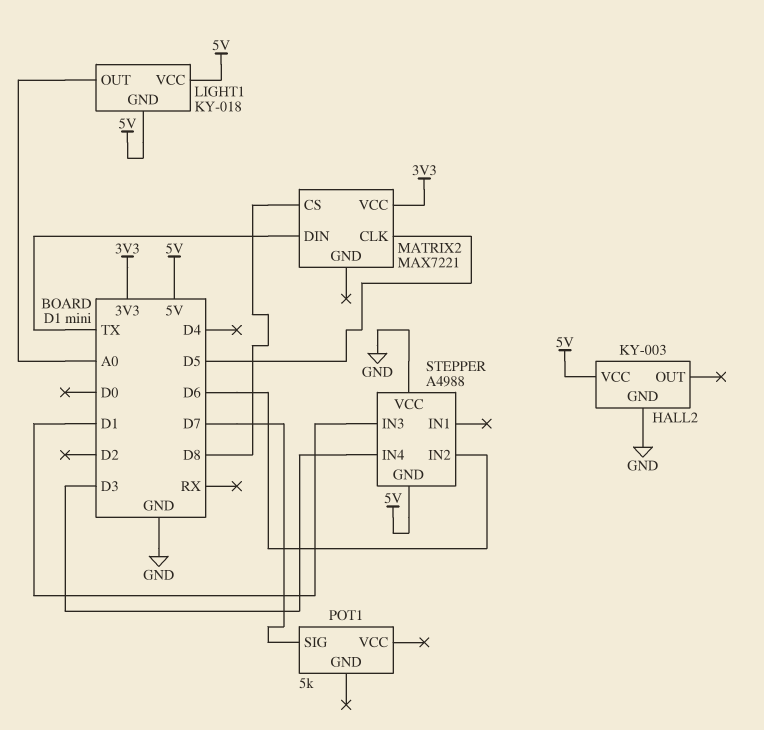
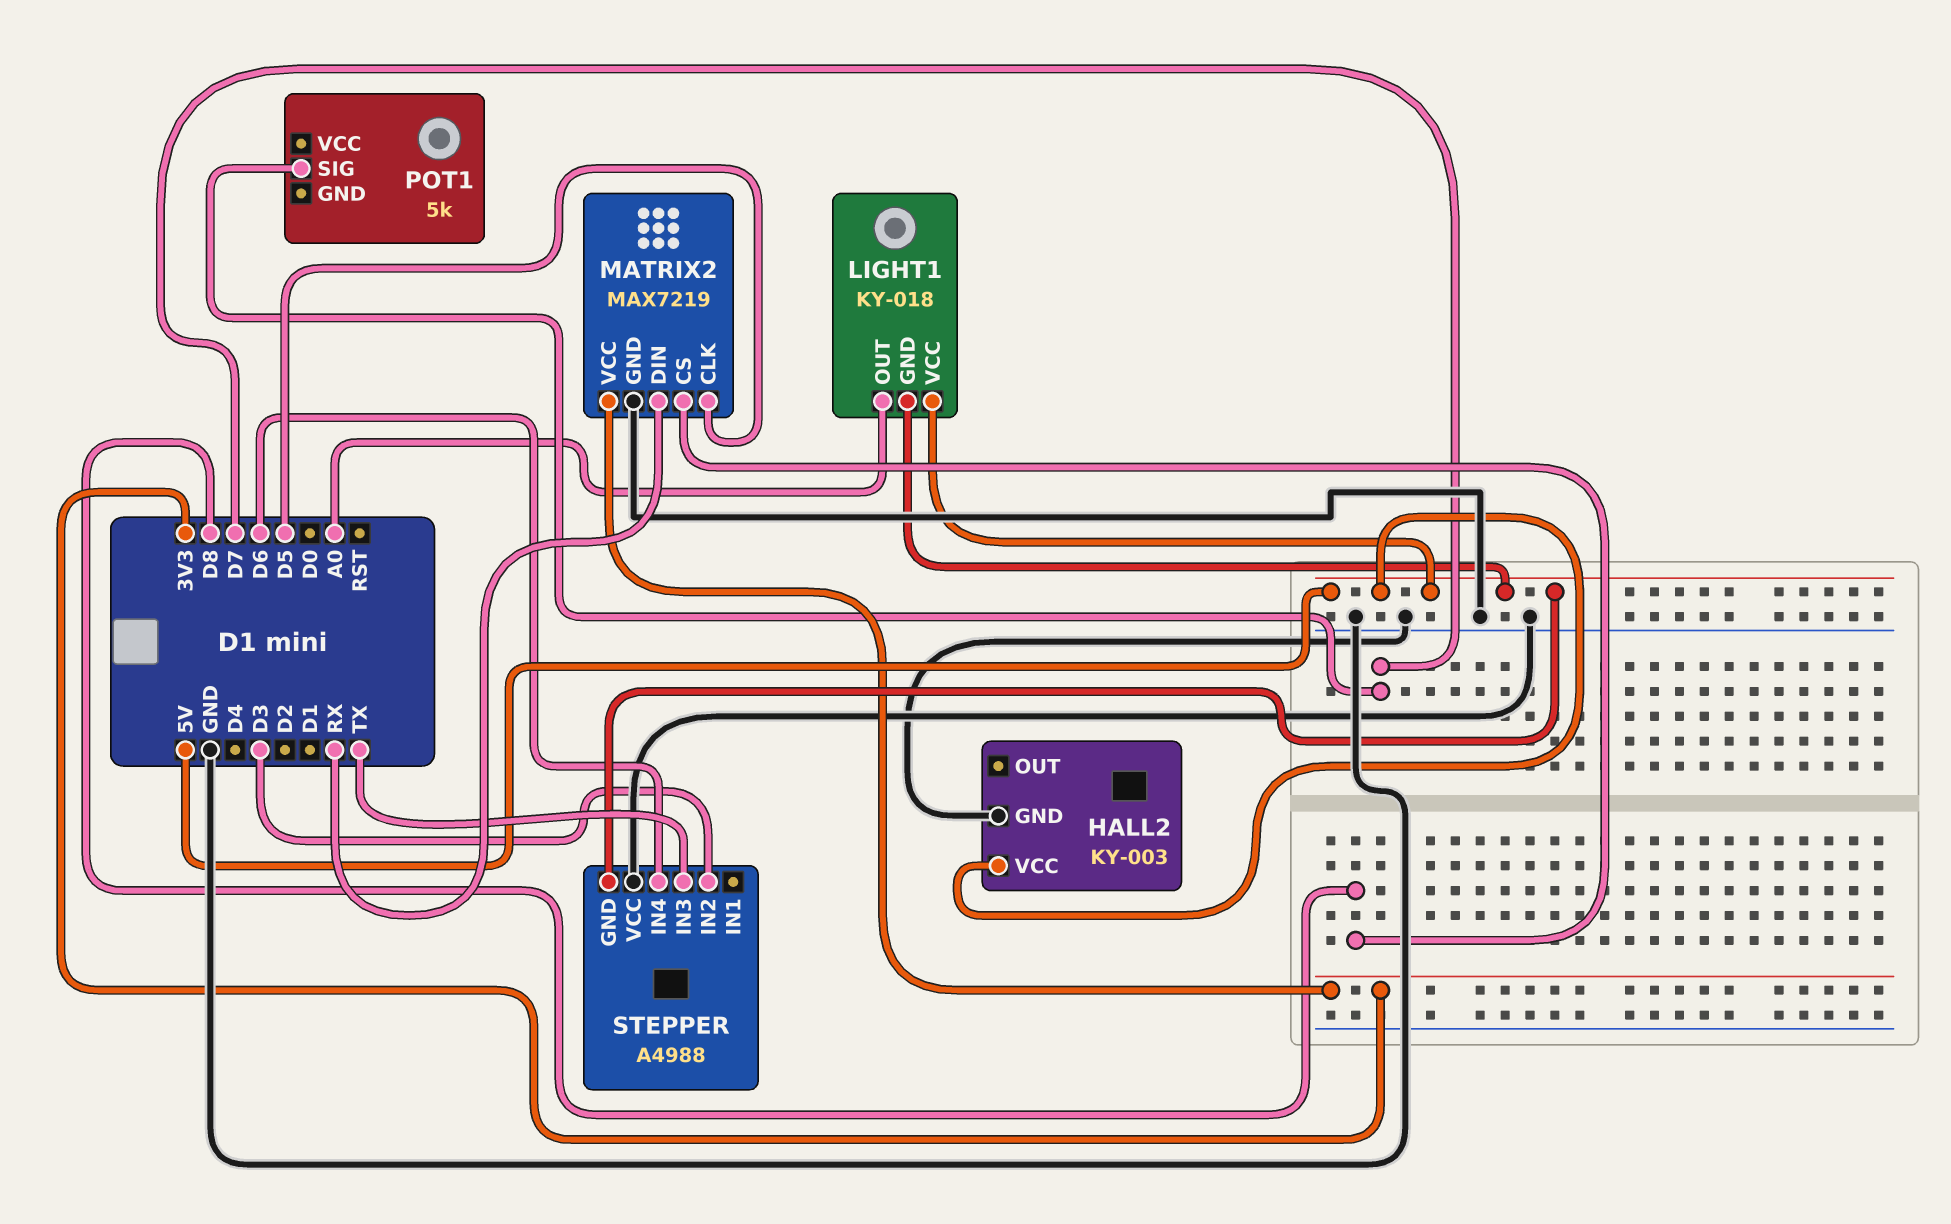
MATRIX2: MAX7221 -> MAX7219
MATRIX2 pin DIN: TX -> RX
MATRIX2 pin GND: none -> GND
STEPPER pin IN2: D6 -> D3
STEPPER pin IN3: D1 -> TX
STEPPER pin IN4: D3 -> D6

